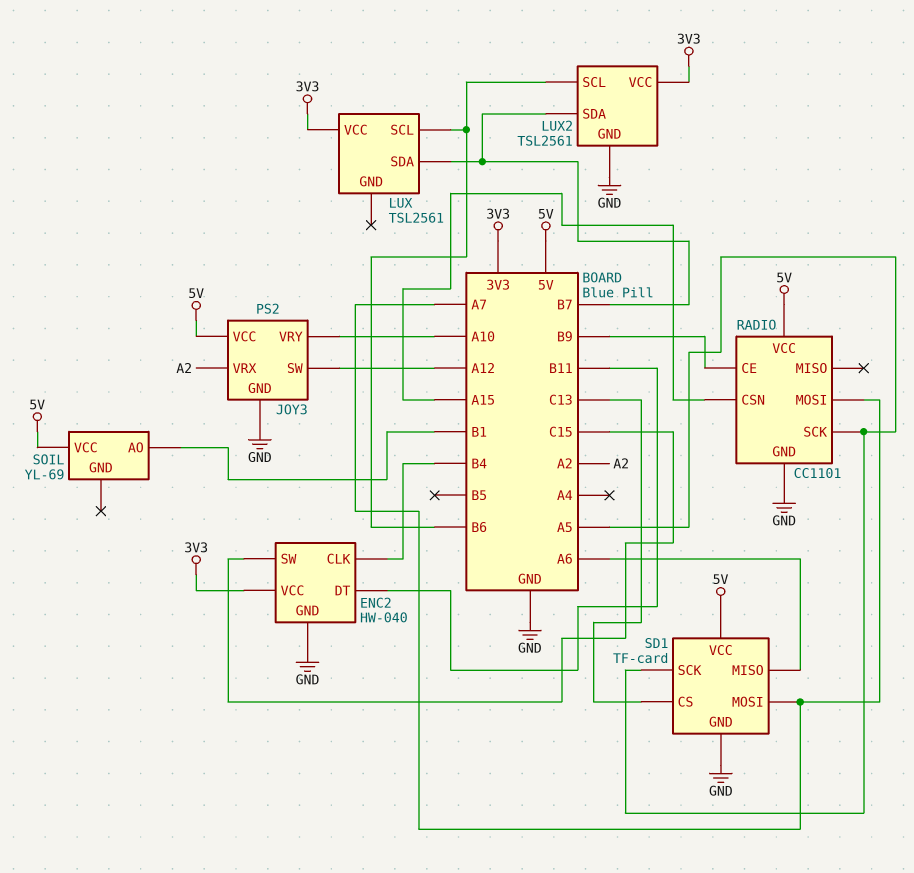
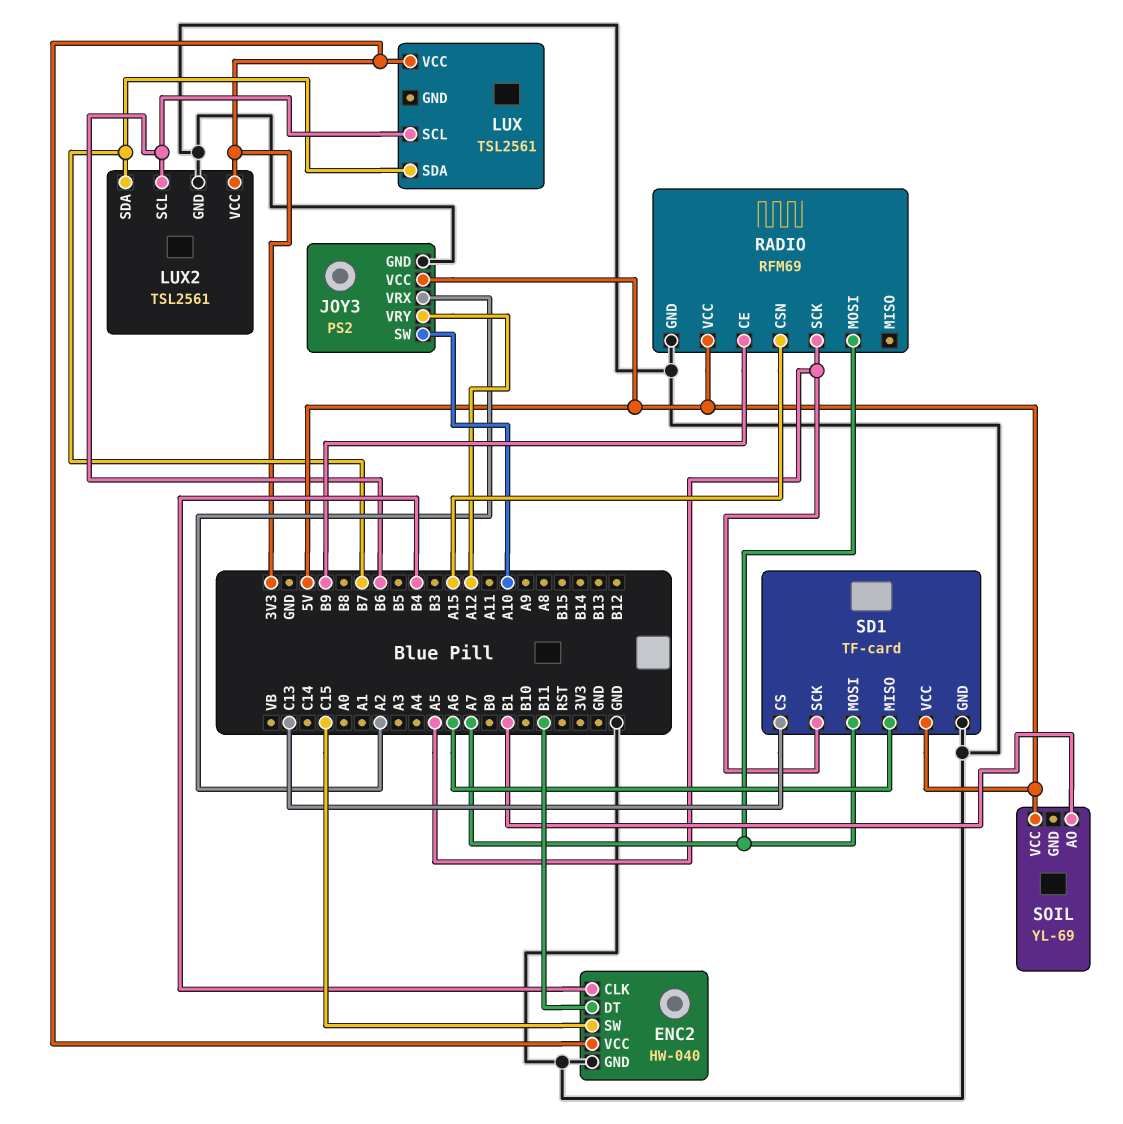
JOY3 pin SW: A12 -> A10
JOY3 pin VRY: A10 -> A12
RADIO: CC1101 -> RFM69

